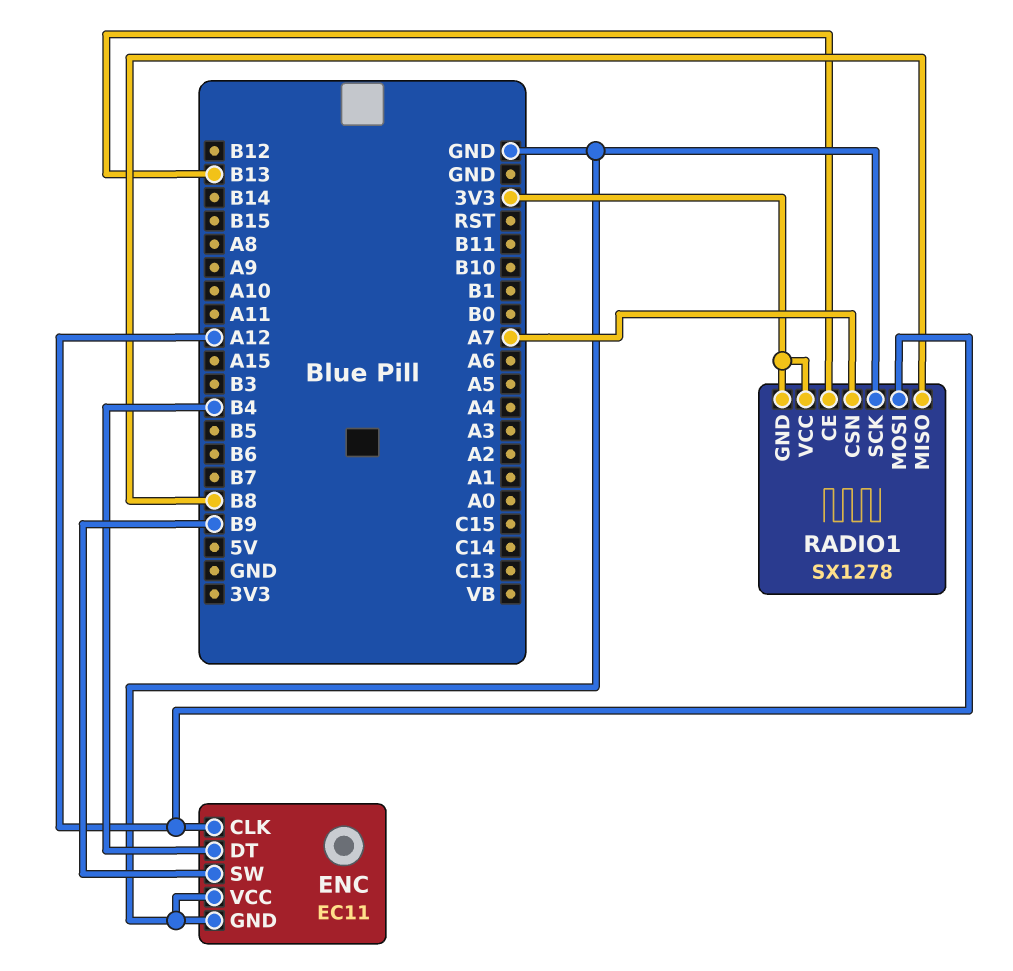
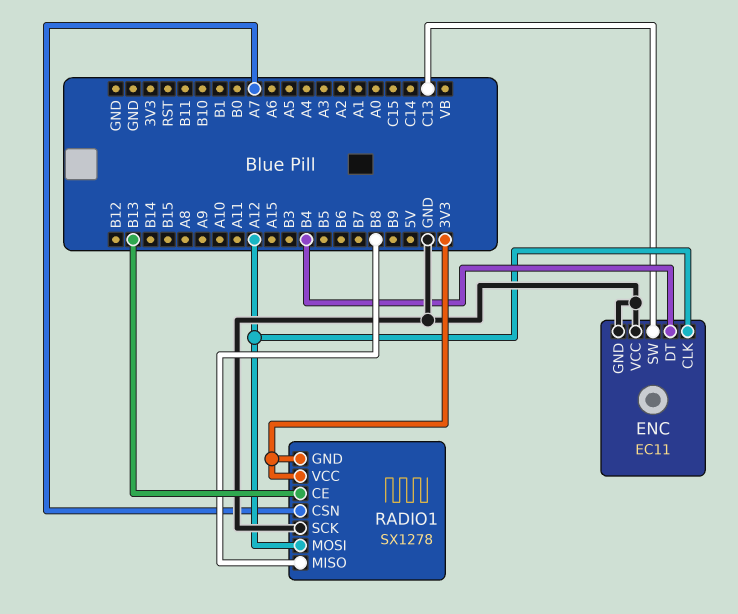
ENC pin SW: B9 -> C13

